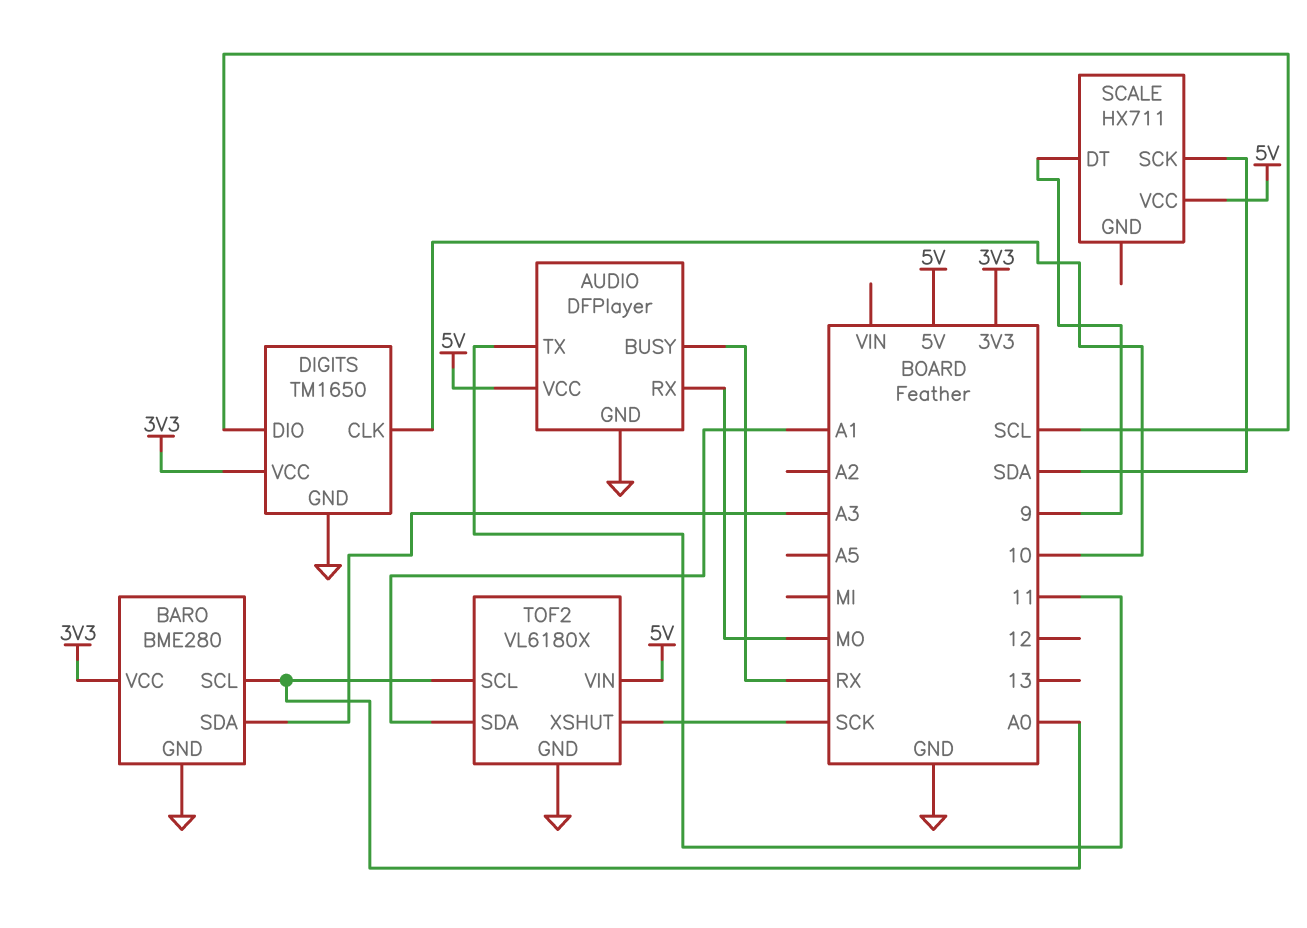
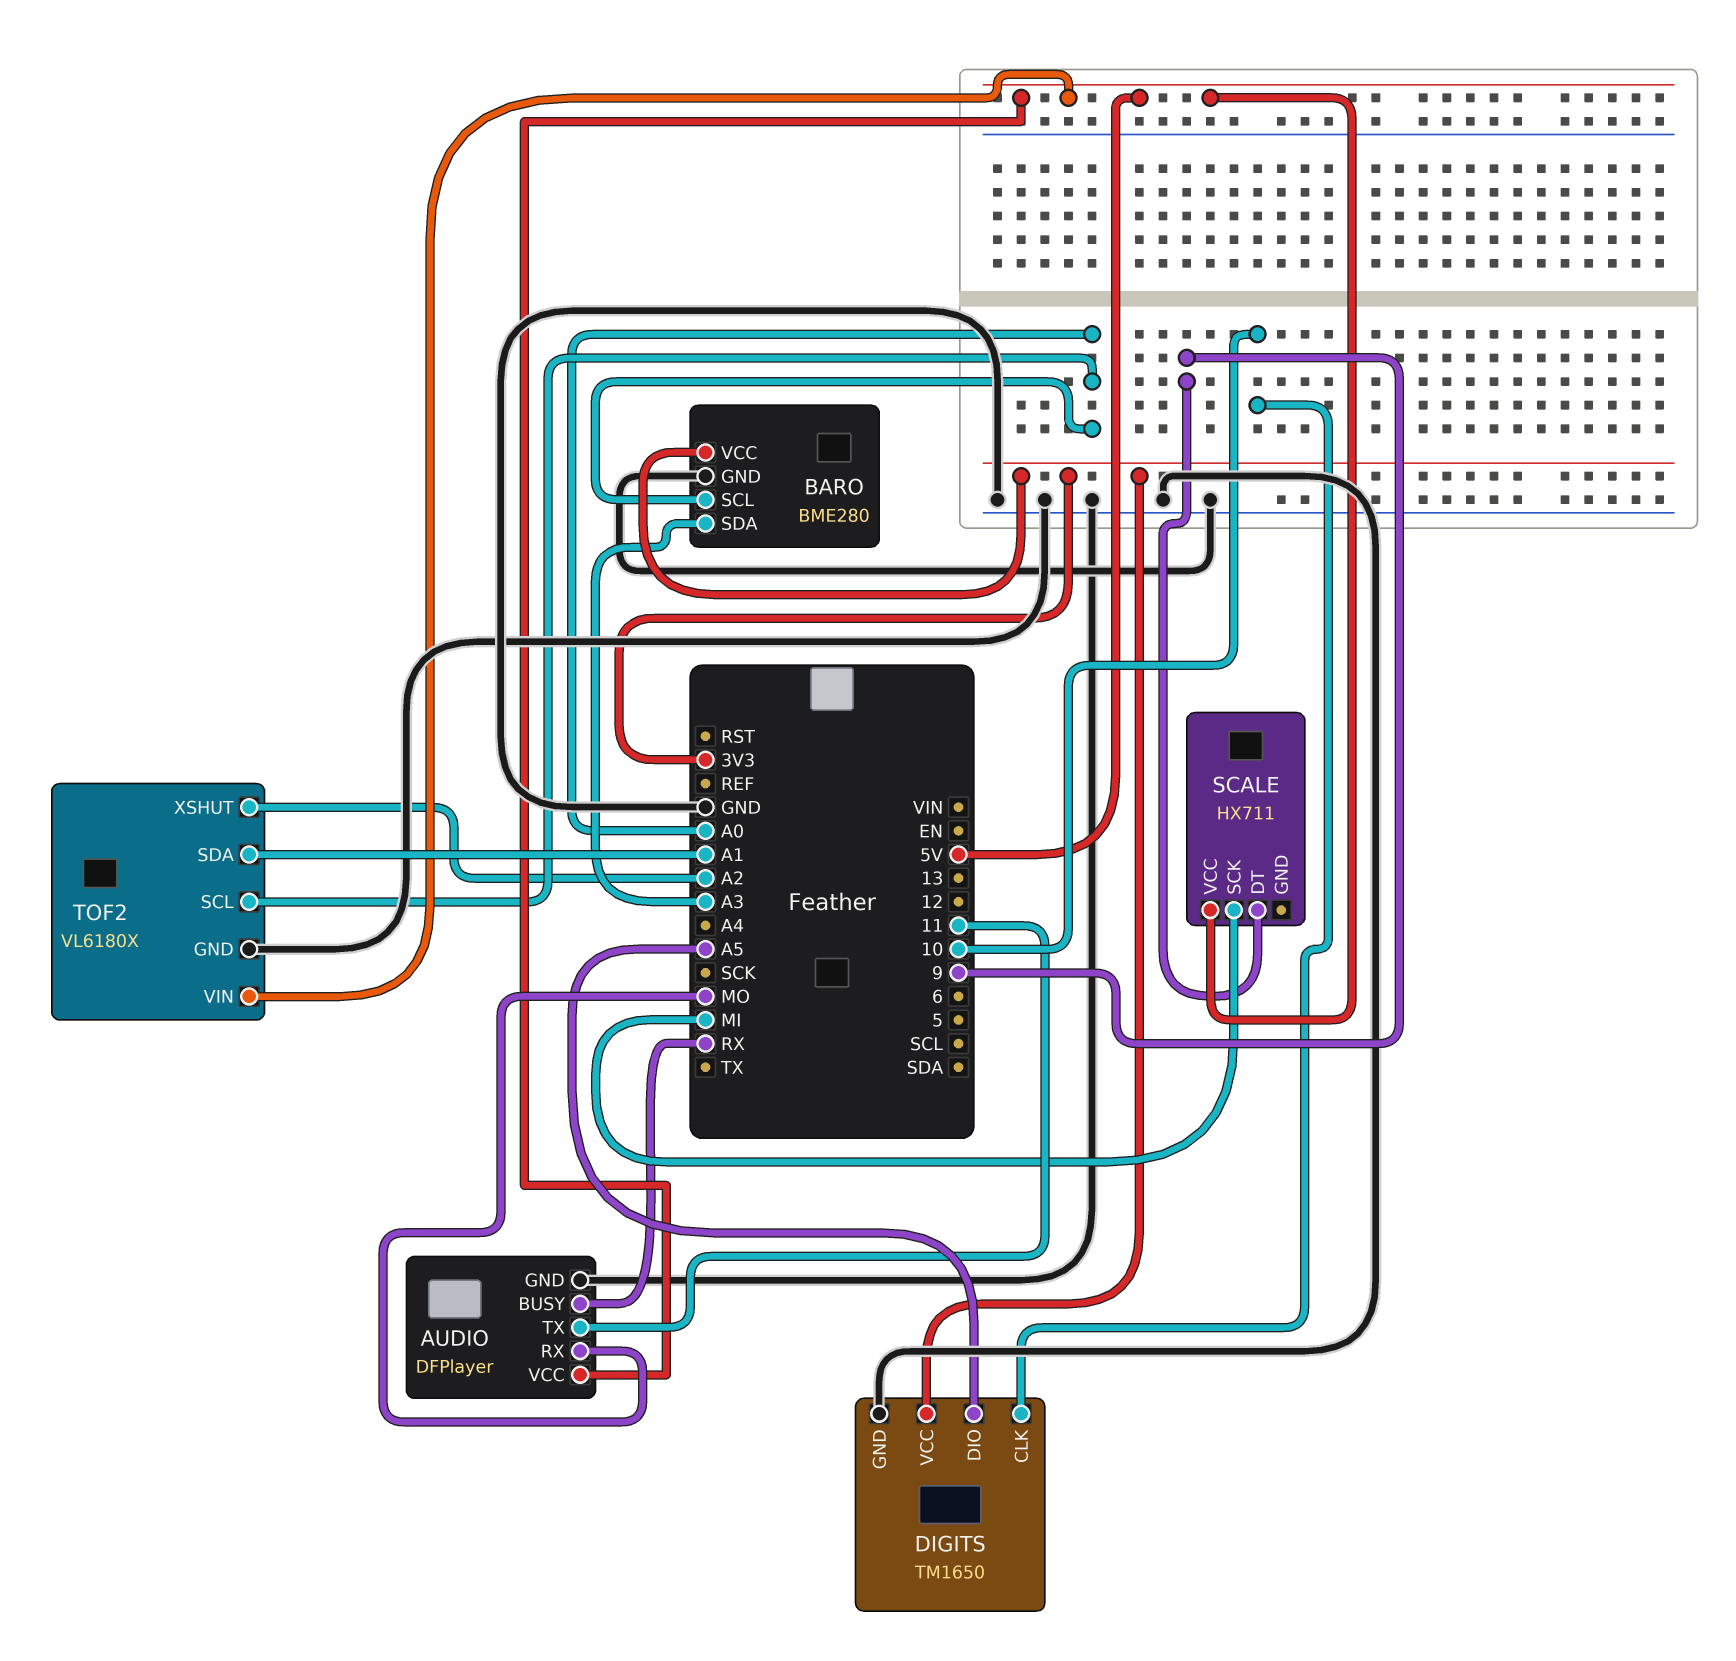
DIGITS pin DIO: SCL -> A5
SCALE pin SCK: SDA -> MI
TOF2 pin XSHUT: SCK -> A2

